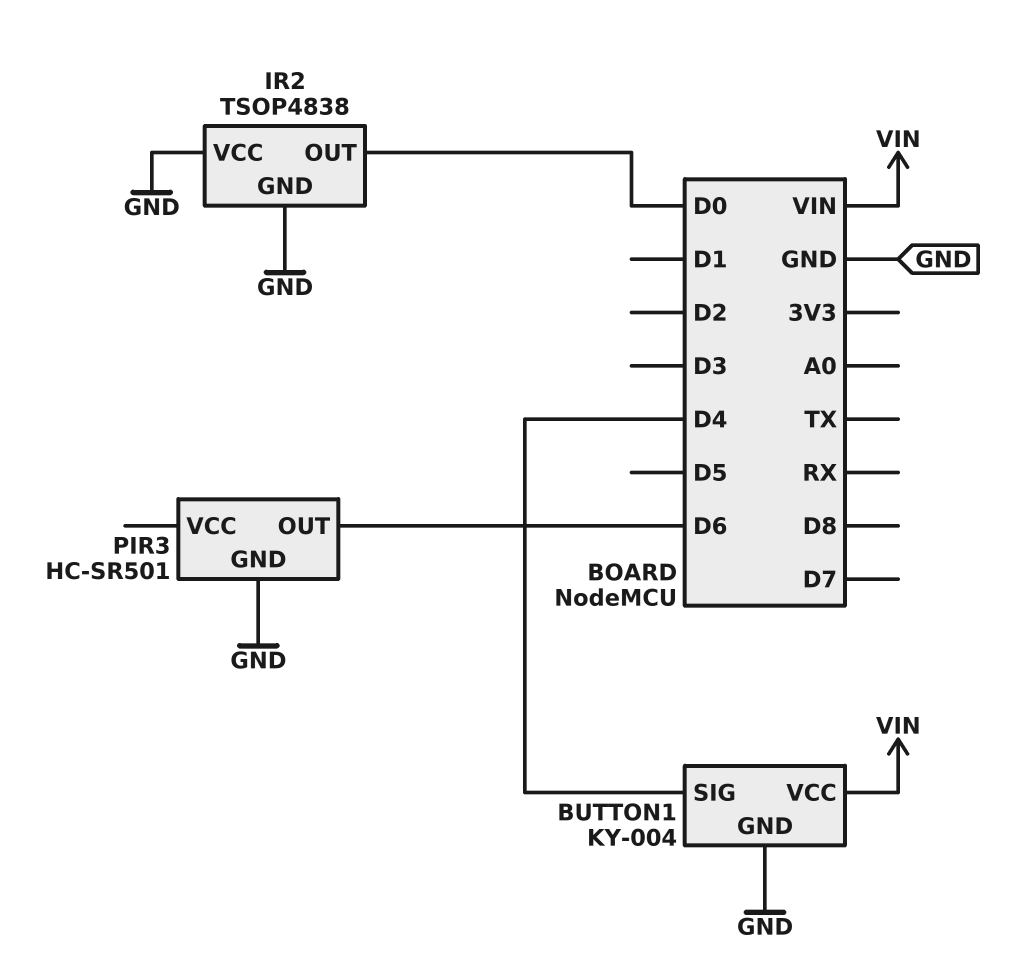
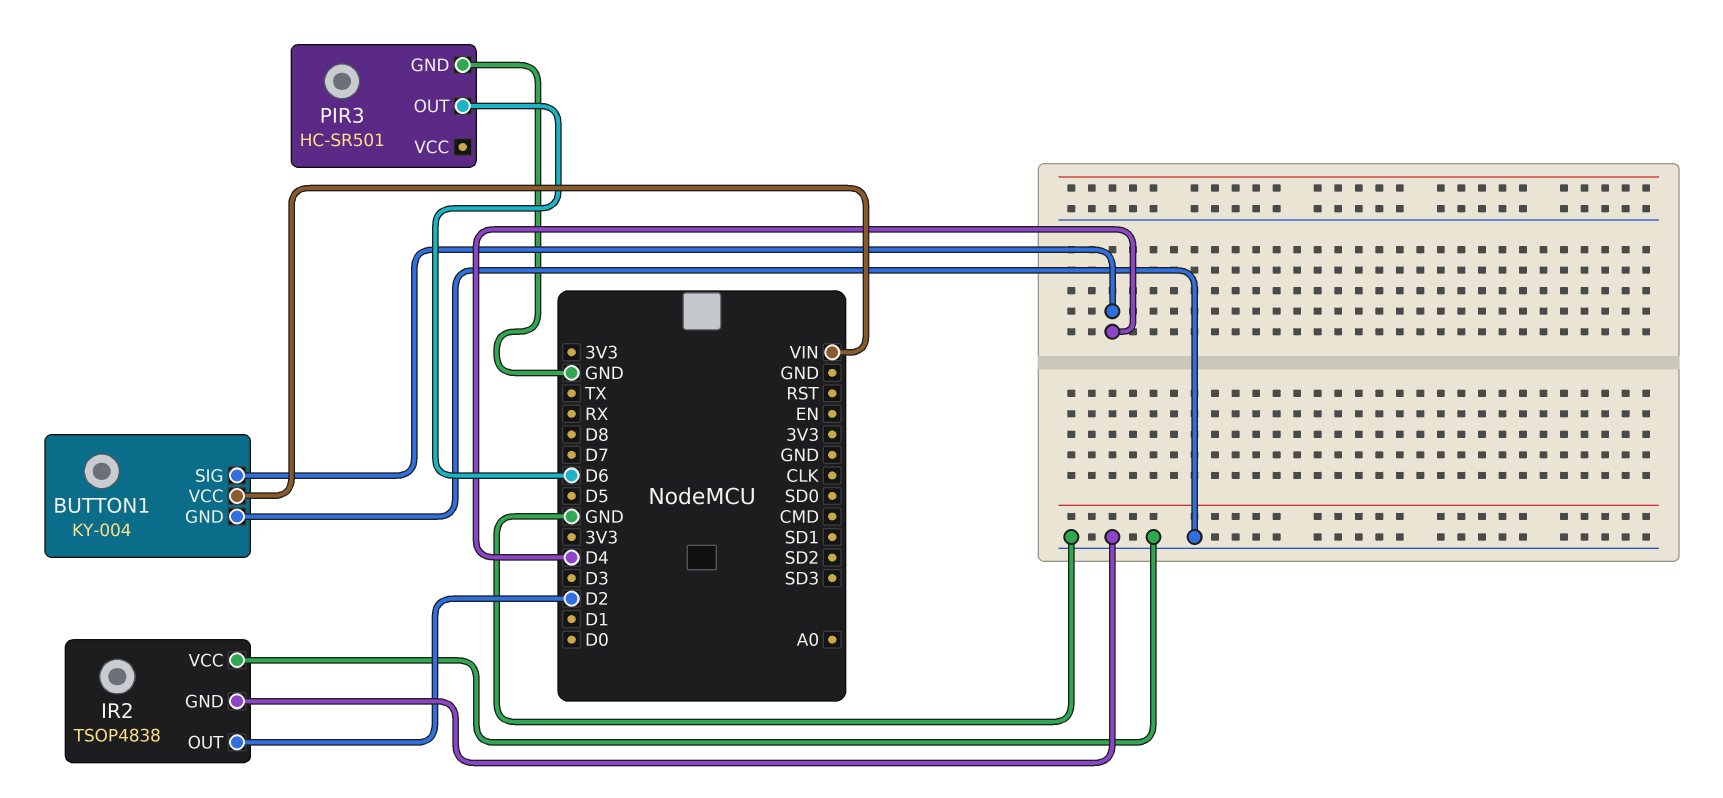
IR2 pin OUT: D0 -> D2

